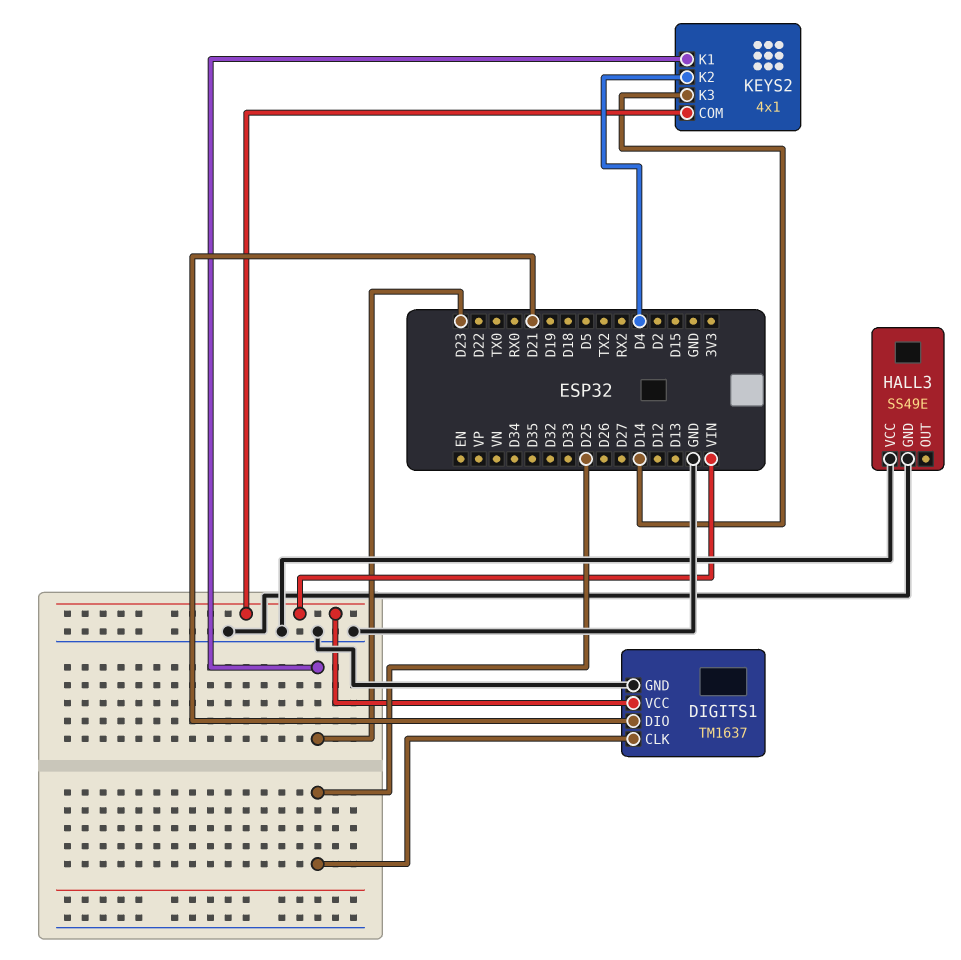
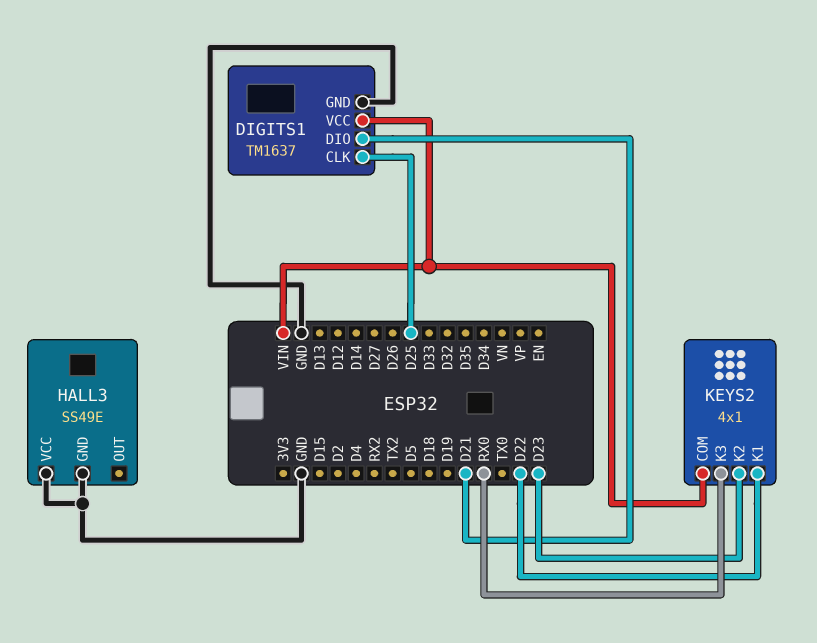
KEYS2 pin K1: D23 -> D22
KEYS2 pin K2: D4 -> D23
KEYS2 pin K3: D14 -> RX0

